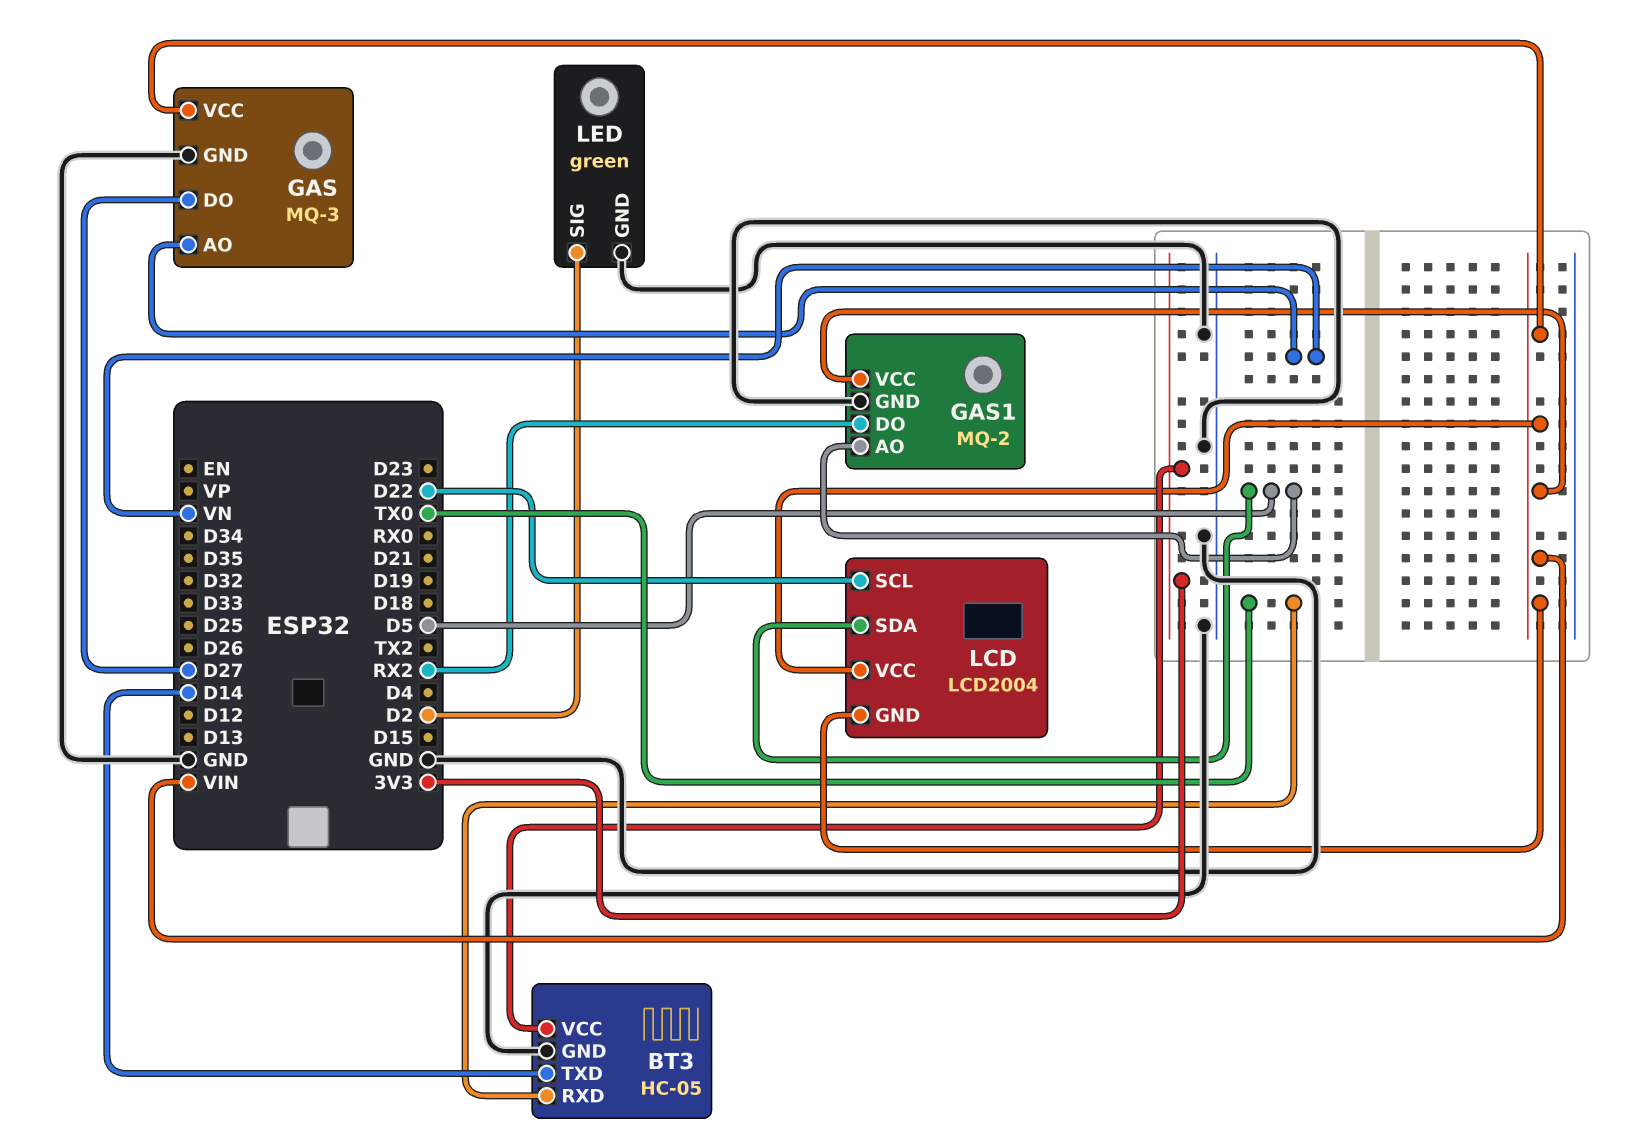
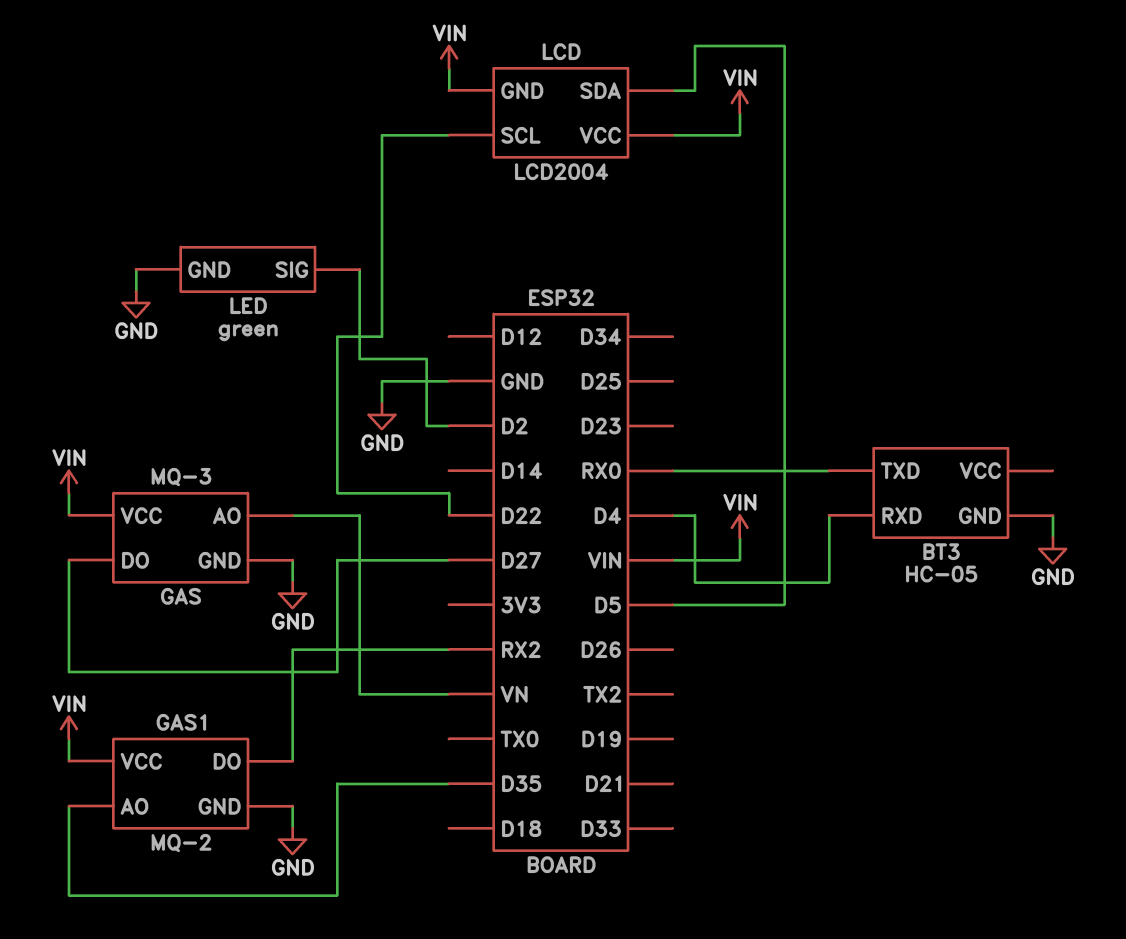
BT3 pin RXD: TX0 -> D4
BT3 pin TXD: D14 -> RX0
BT3 pin VCC: 3V3 -> none
GAS1 pin AO: D5 -> D35

